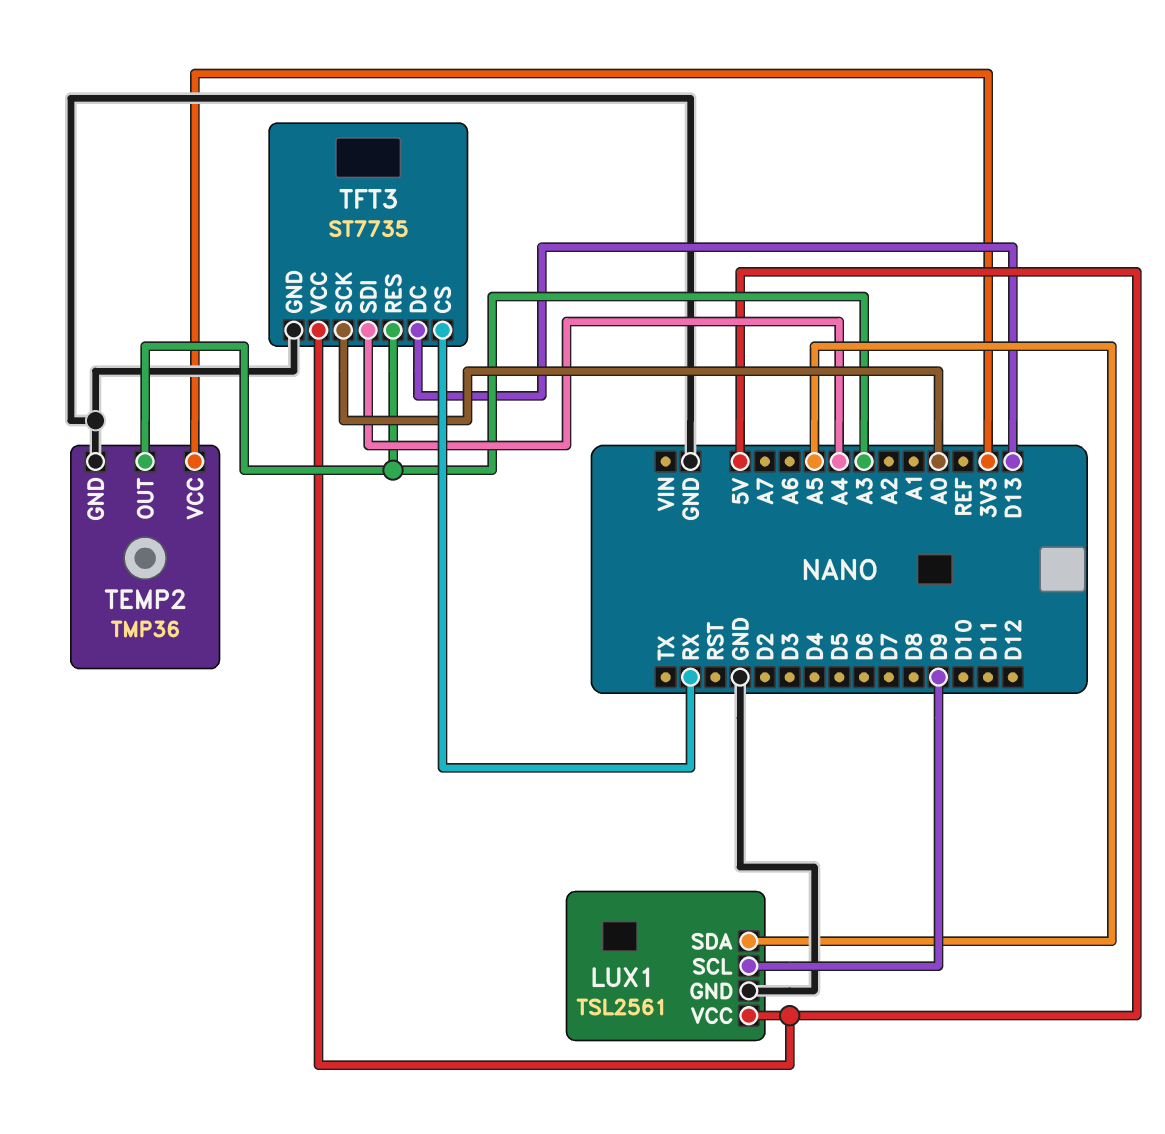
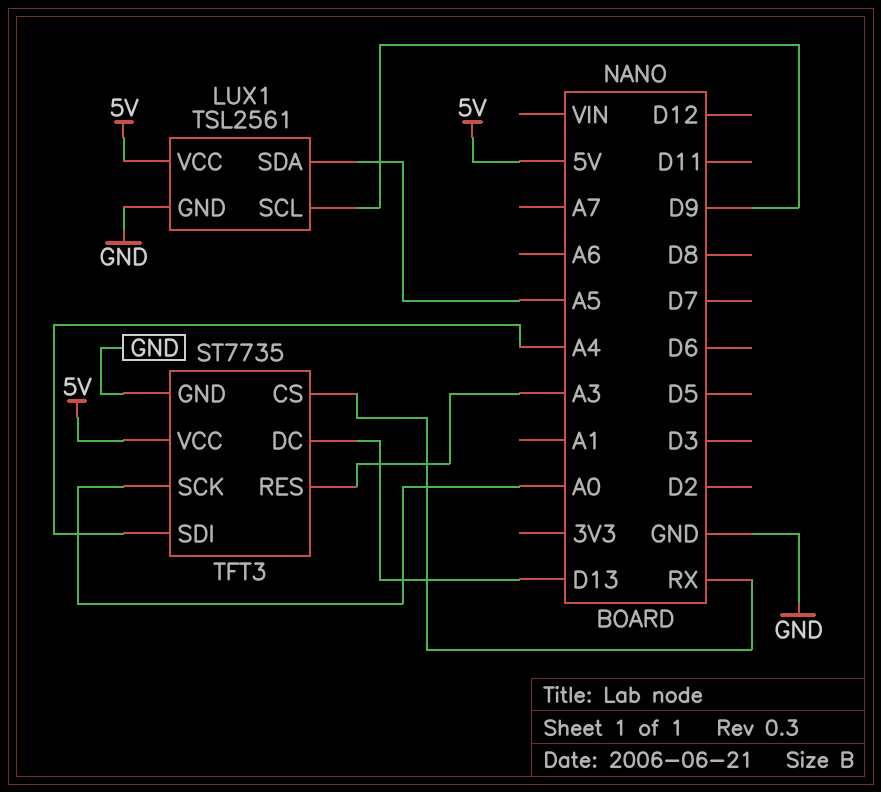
TEMP2: TMP36 -> none
TEMP2 pin GND: GND -> none
TEMP2 pin OUT: A3 -> none
TEMP2 pin VCC: 3V3 -> none

